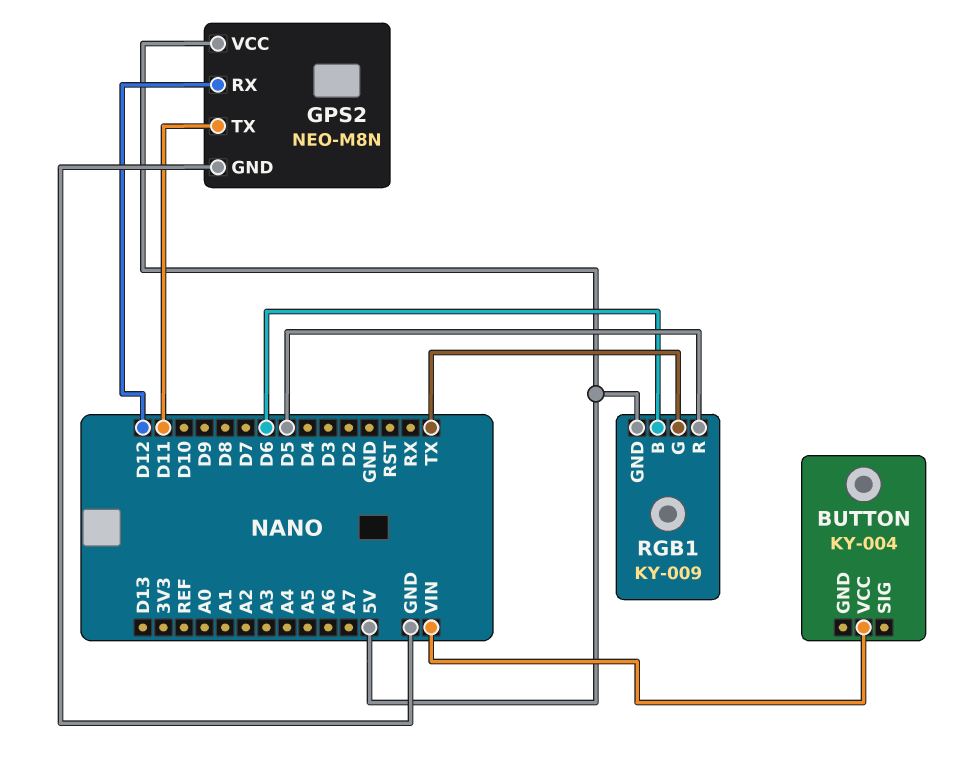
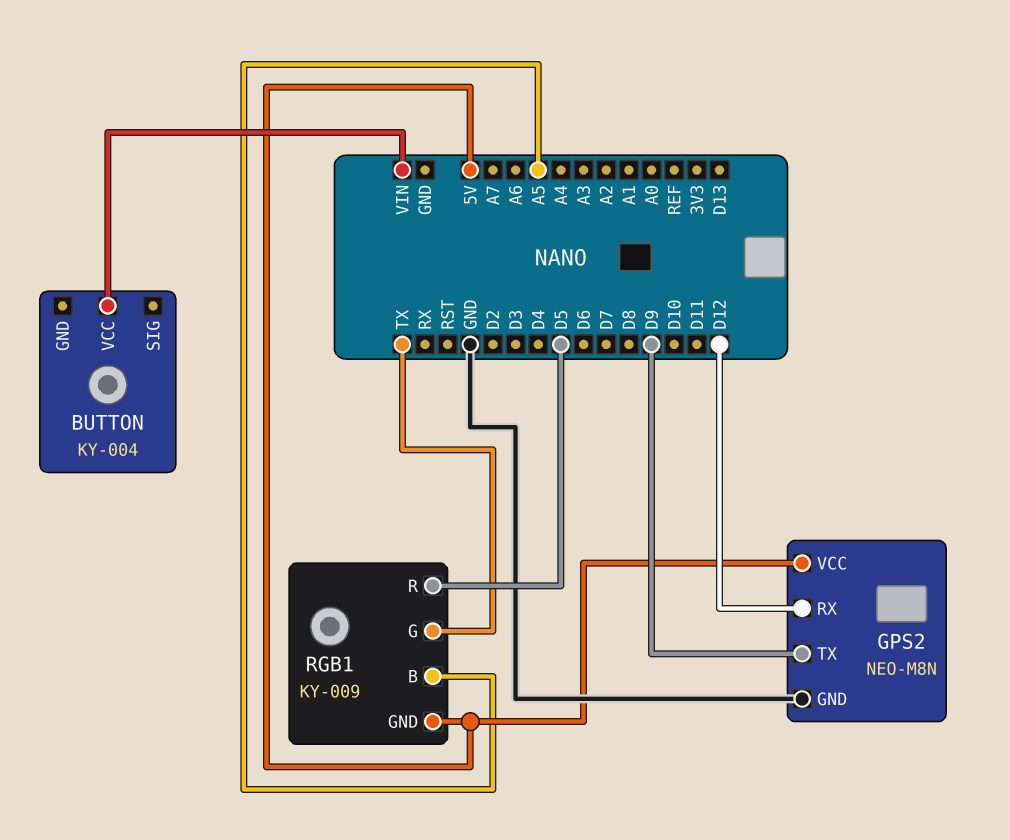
GPS2 pin TX: D11 -> D9
RGB1 pin B: D6 -> A5

